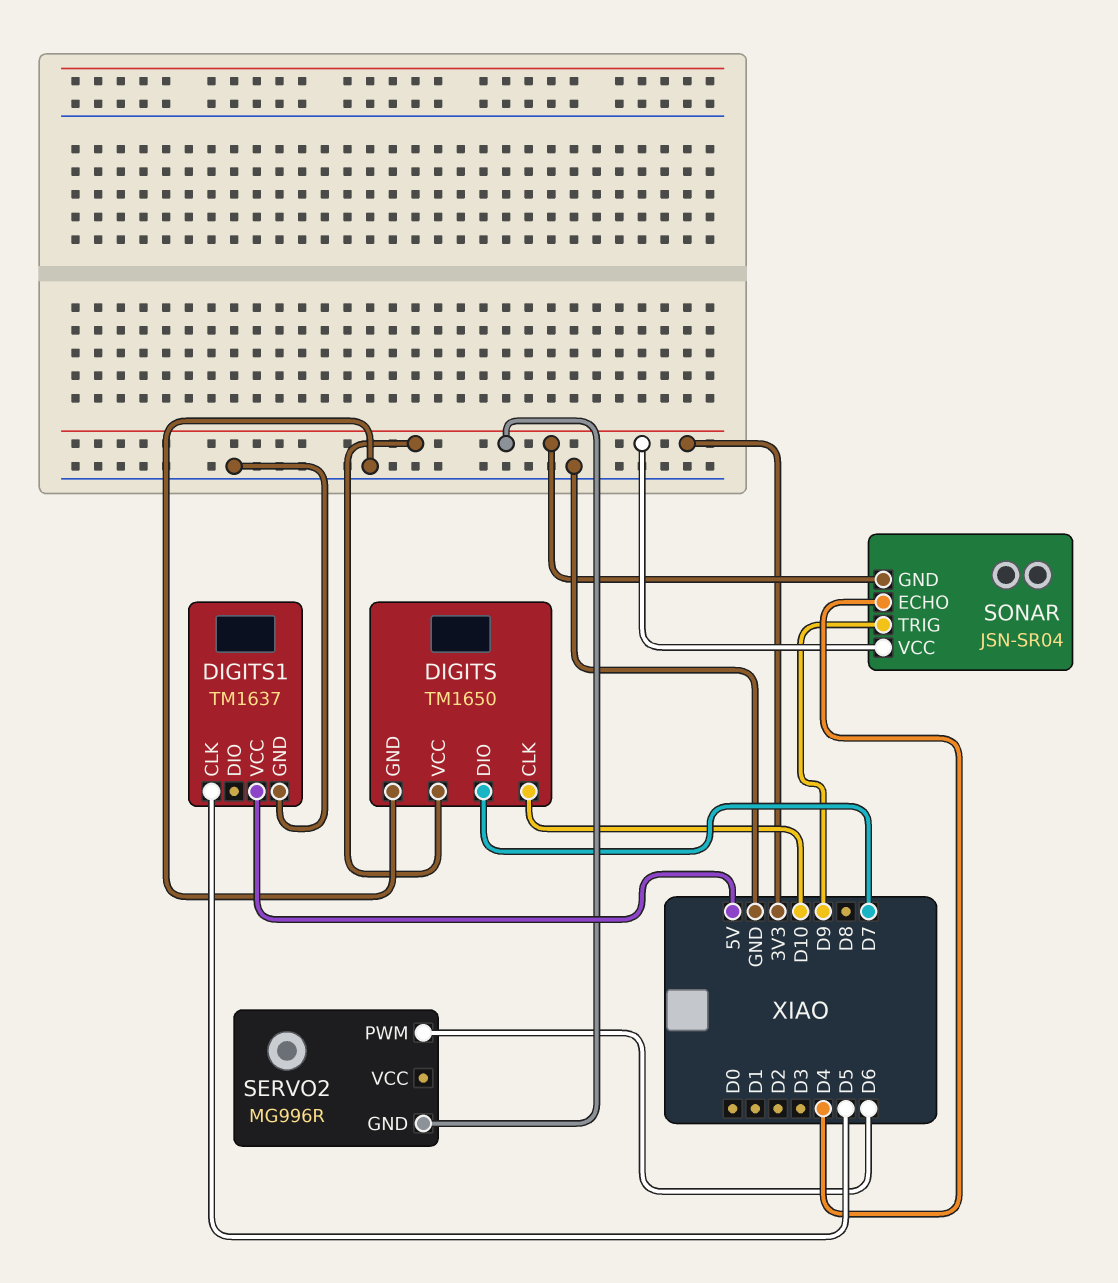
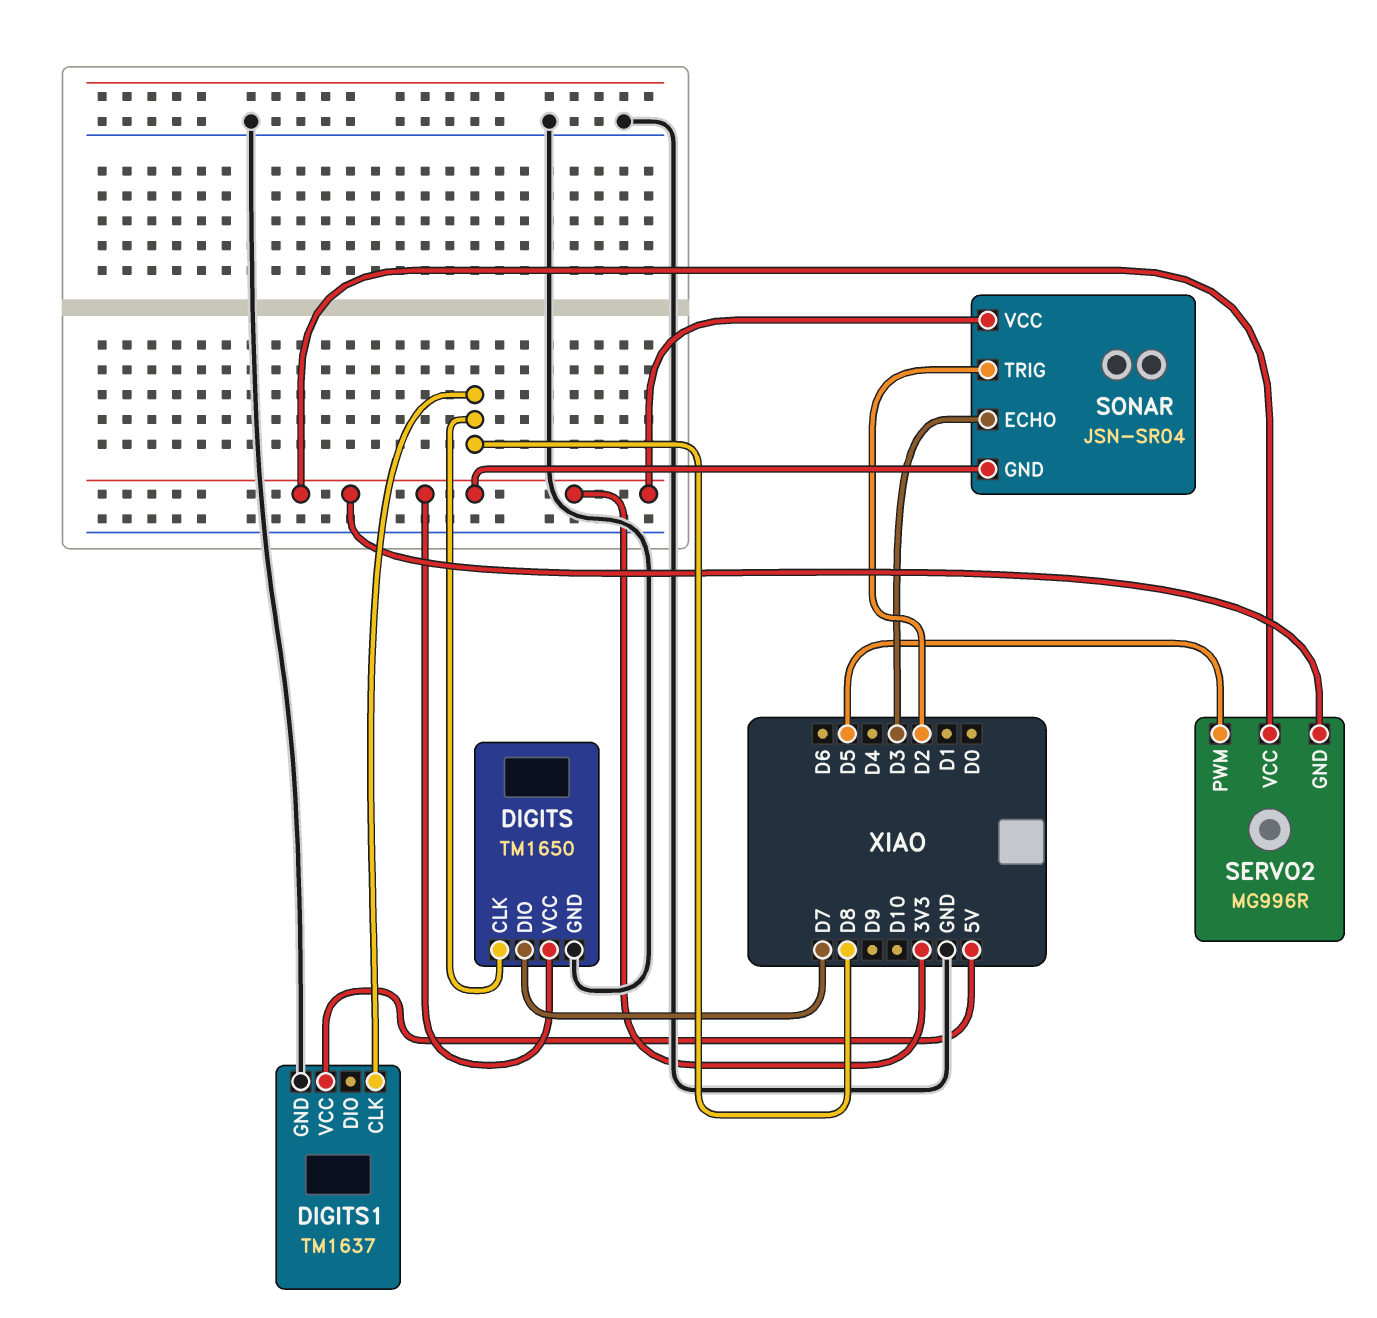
DIGITS pin CLK: D10 -> D8
DIGITS1 pin CLK: D5 -> D8
SERVO2 pin PWM: D6 -> D5
SERVO2 pin VCC: none -> 3V3
SONAR pin ECHO: D4 -> D3
SONAR pin TRIG: D9 -> D2

